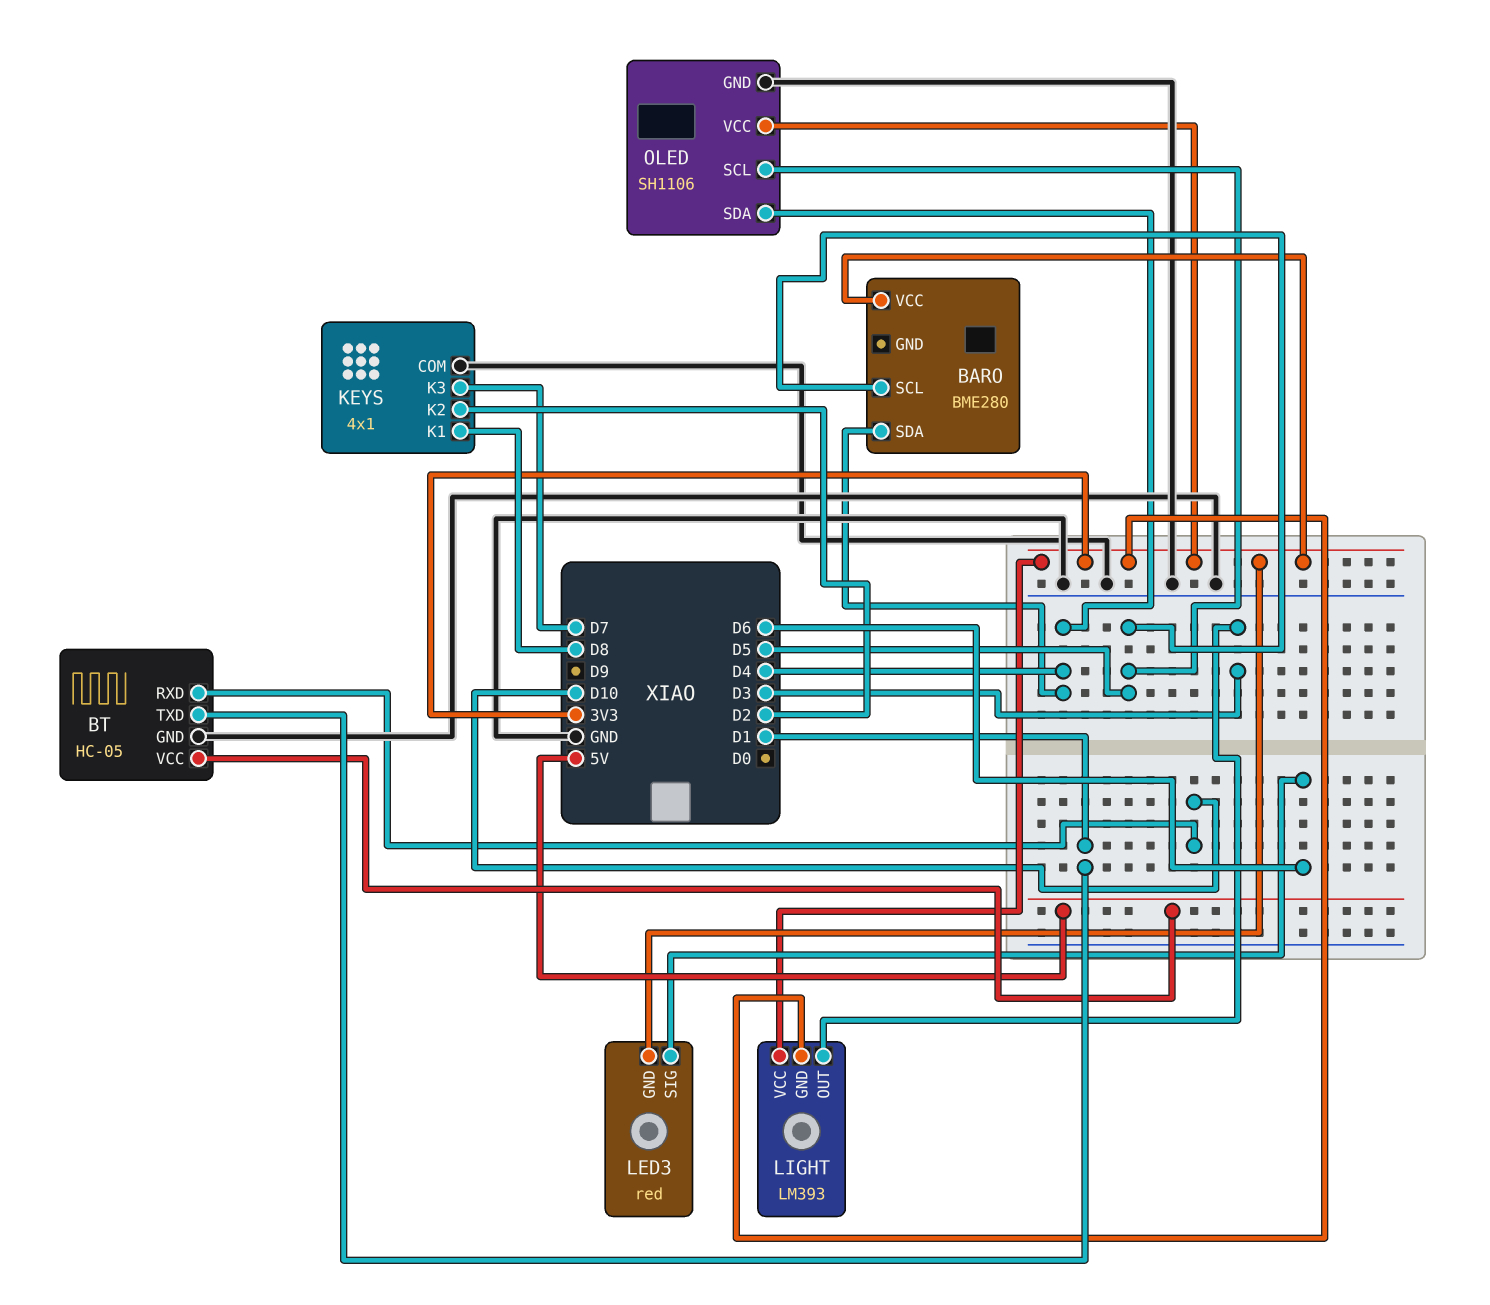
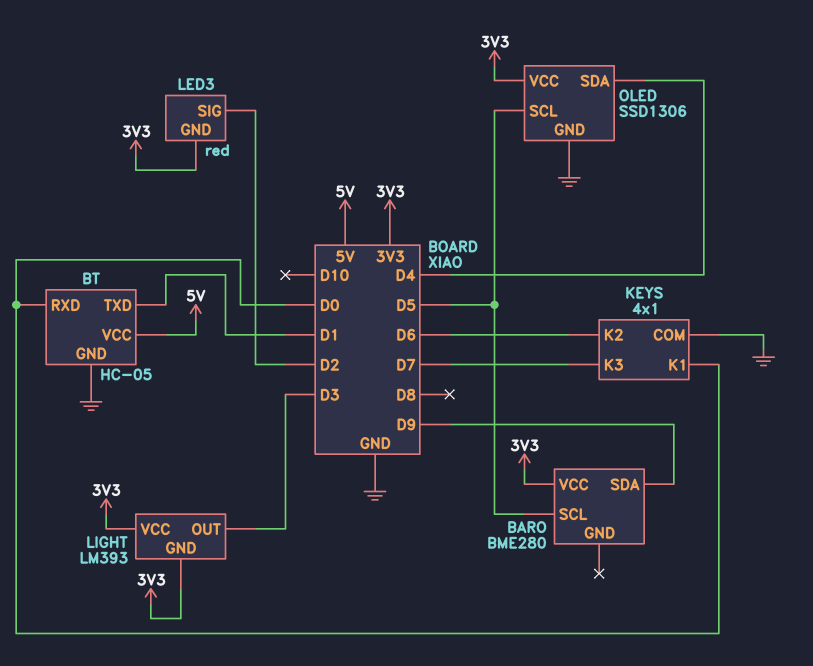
BARO pin SDA: D4 -> D9
BT pin RXD: D10 -> D0
KEYS pin K1: D8 -> D0
KEYS pin K2: D2 -> D6
LED3 pin SIG: D6 -> D2
OLED: SH1106 -> SSD1306

